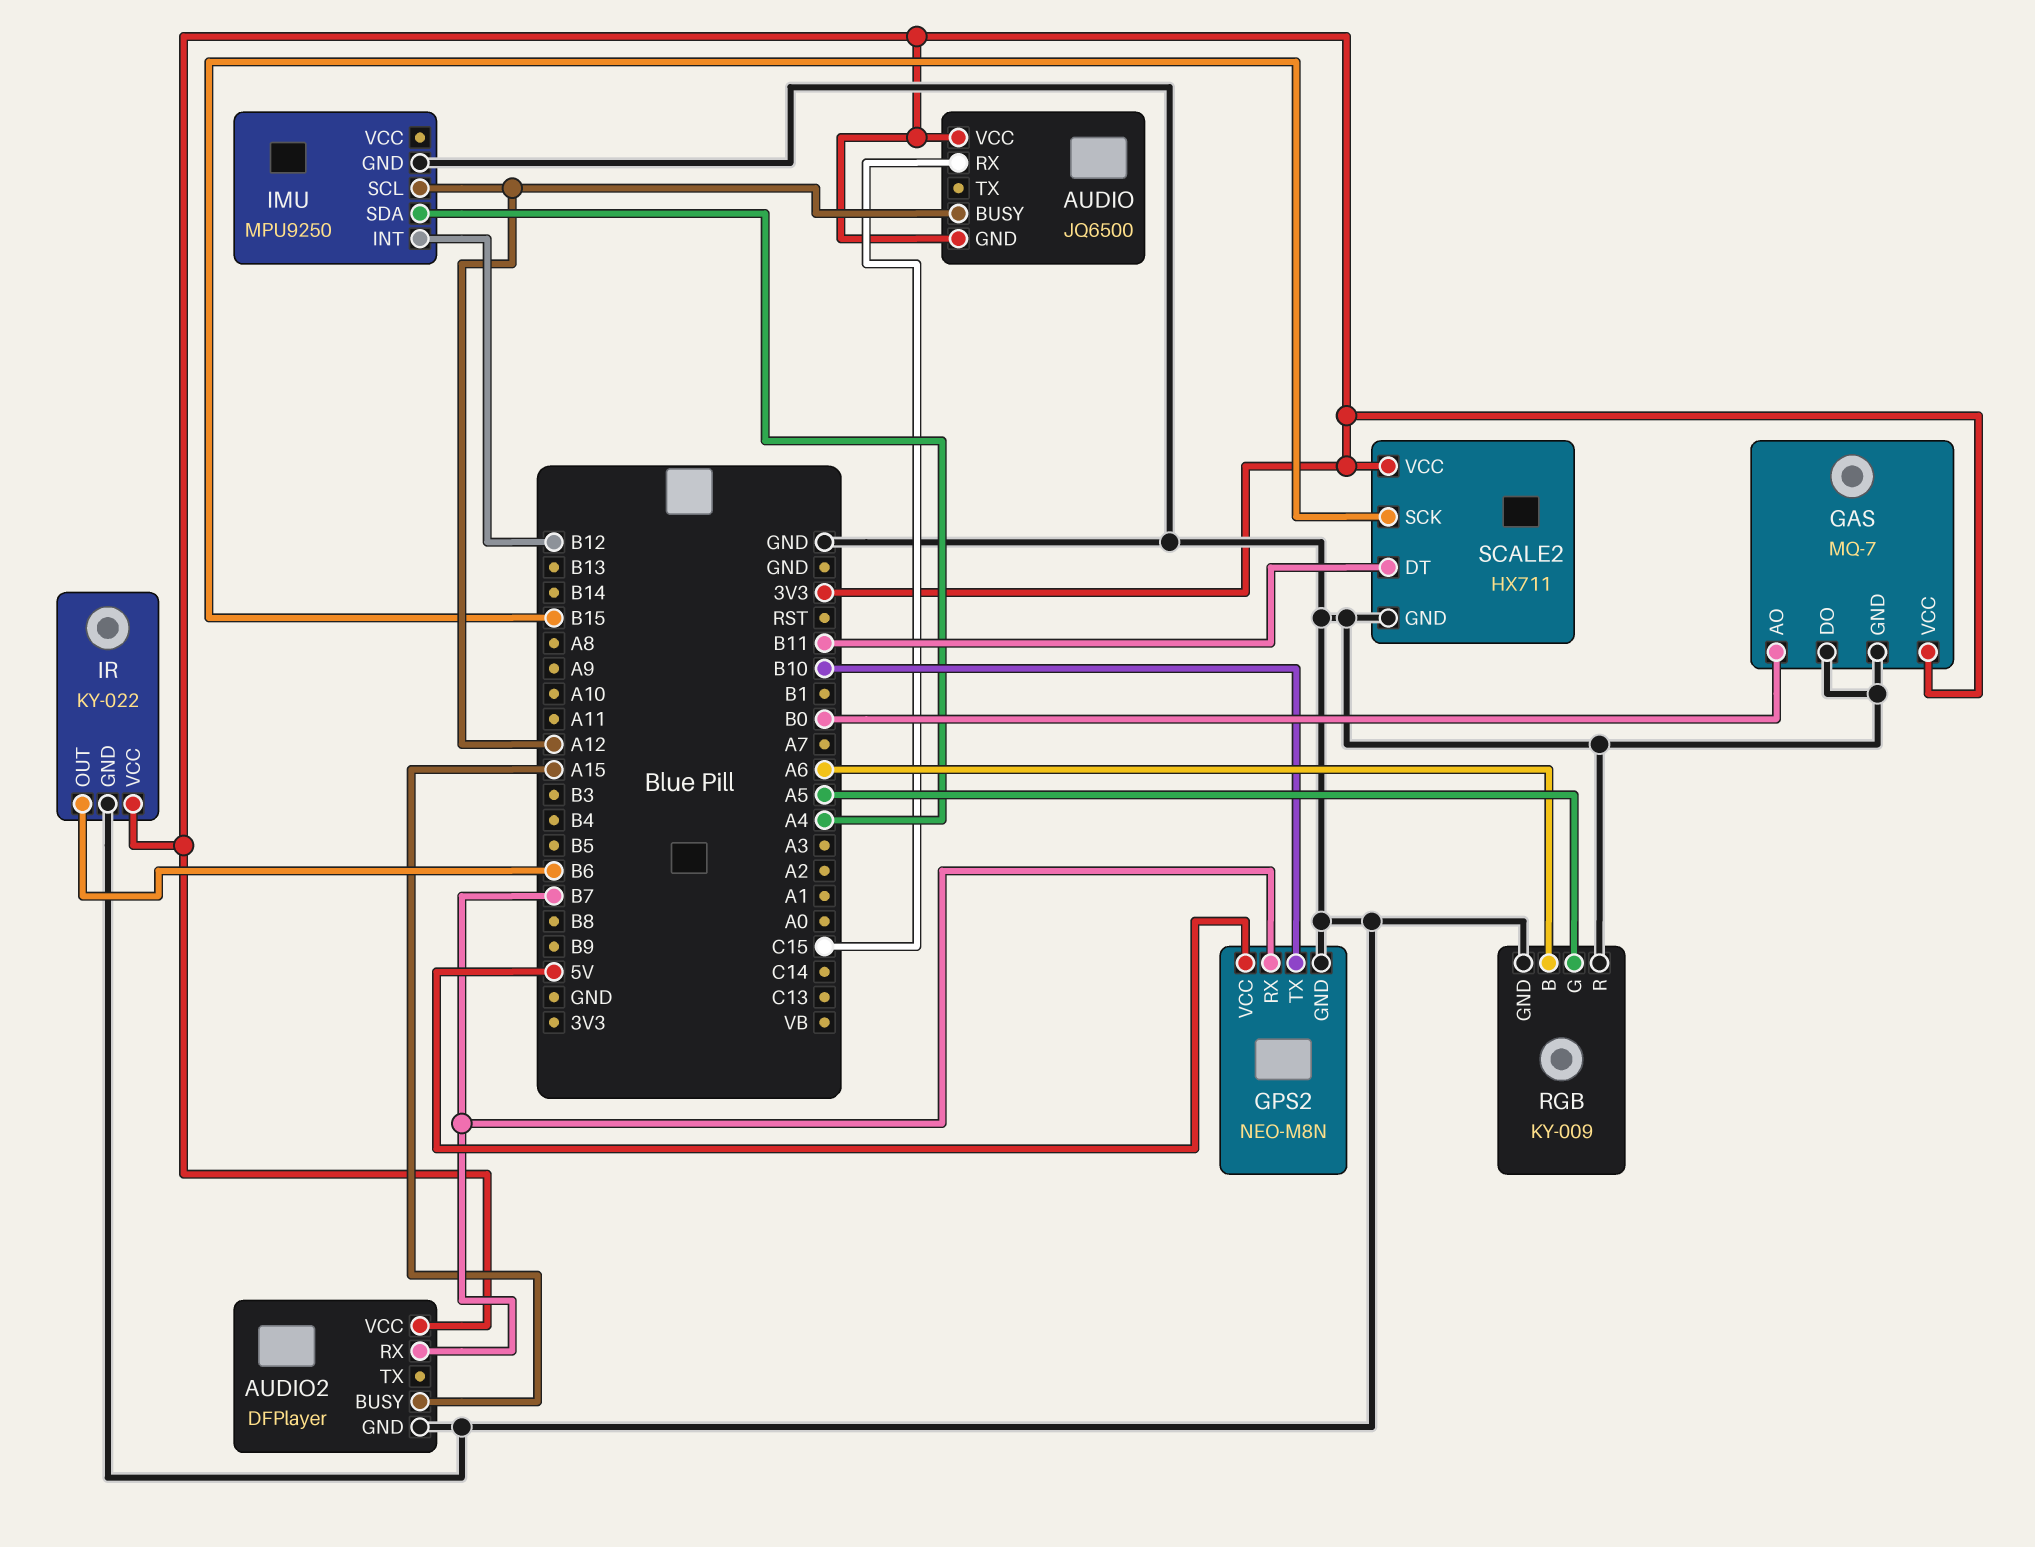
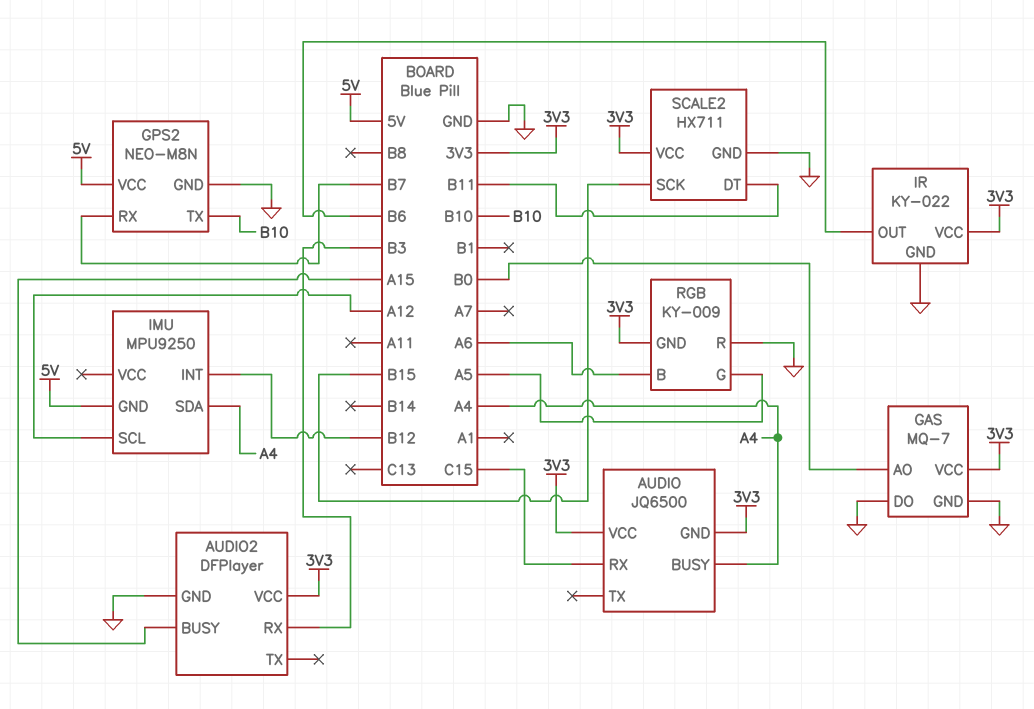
AUDIO pin BUSY: A12 -> A4
AUDIO2 pin RX: B7 -> B3
IMU pin GND: GND -> 5V
RGB pin GND: GND -> 3V3

